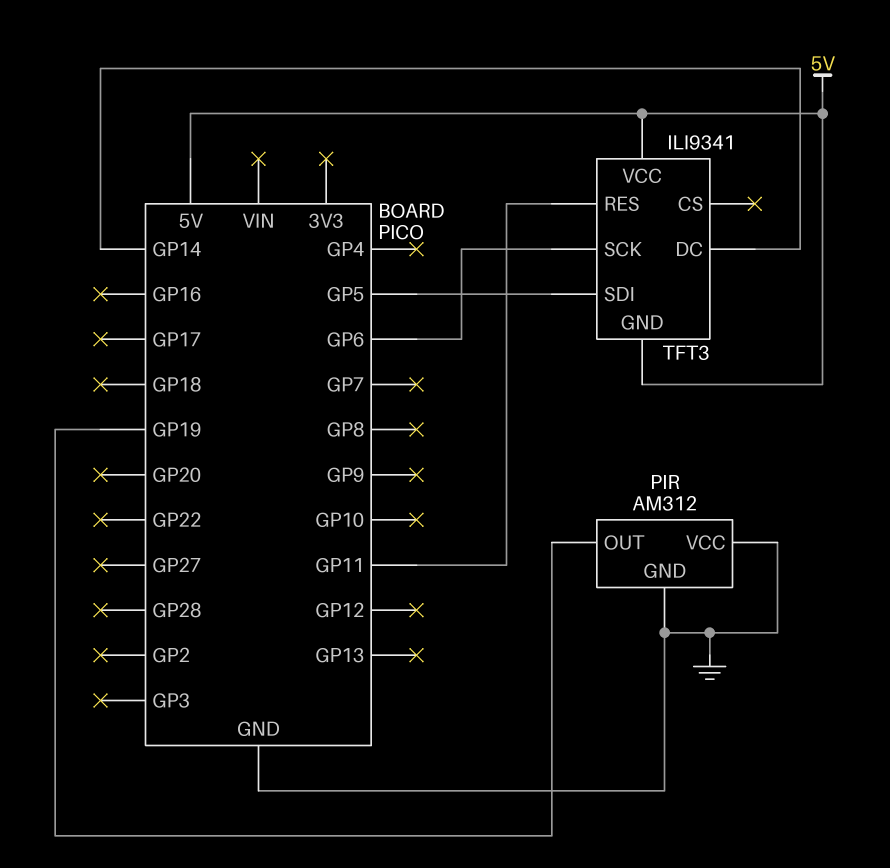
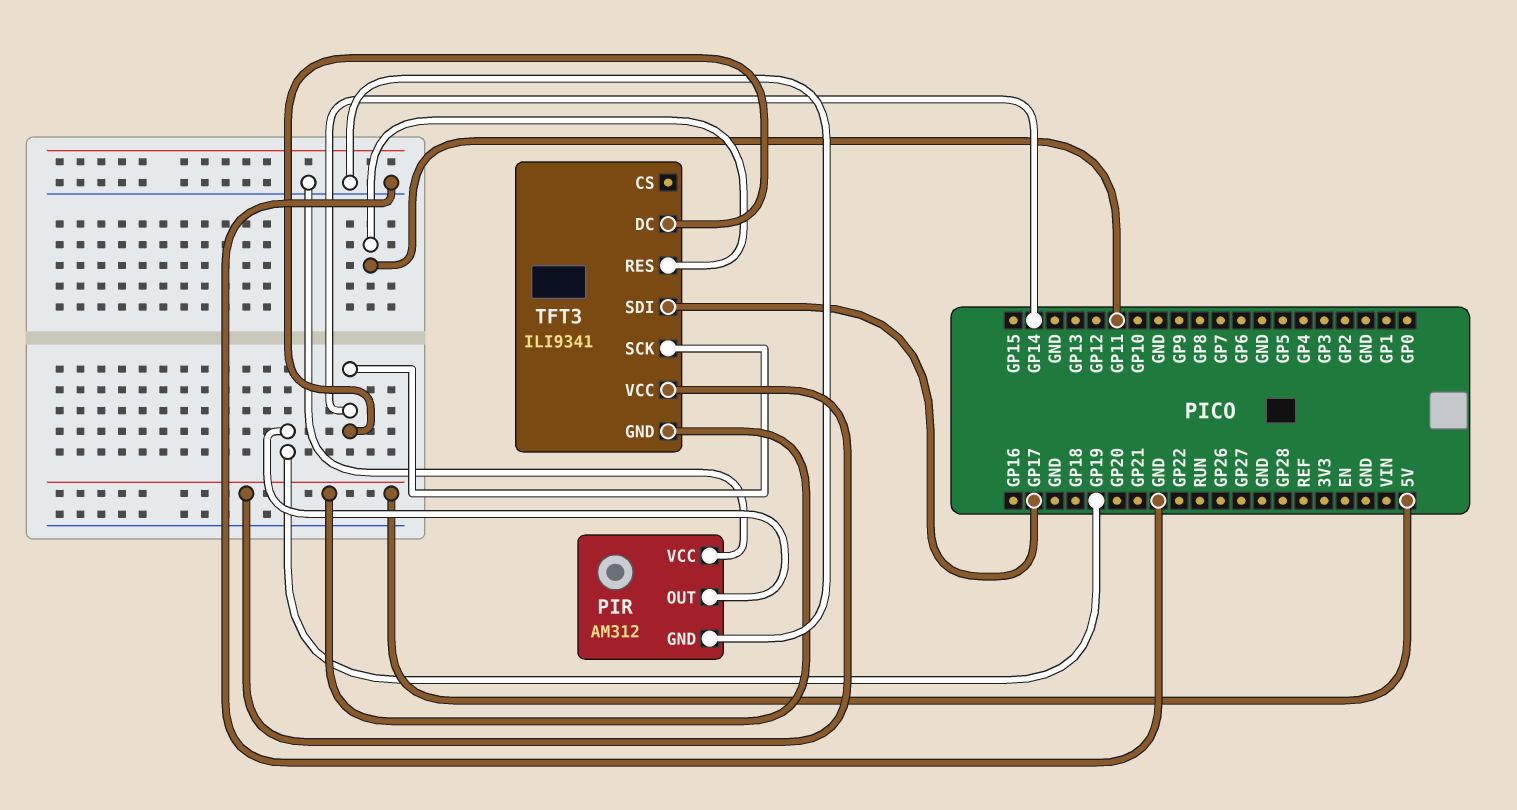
TFT3 pin SCK: GP6 -> GP14
TFT3 pin SDI: GP5 -> GP17

